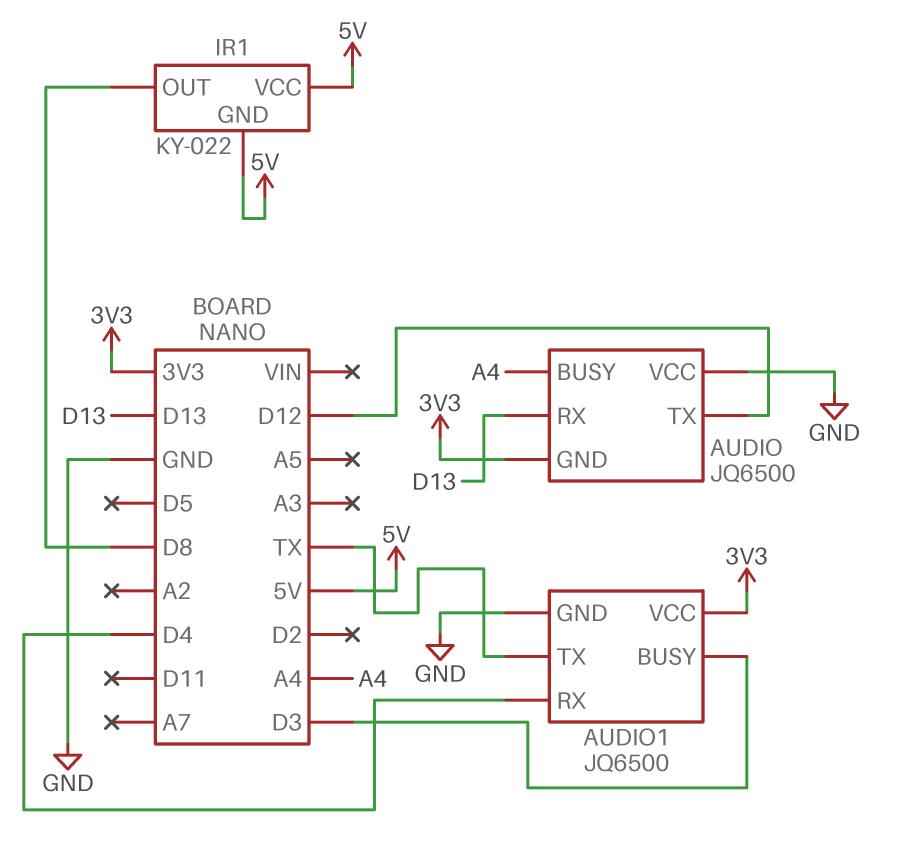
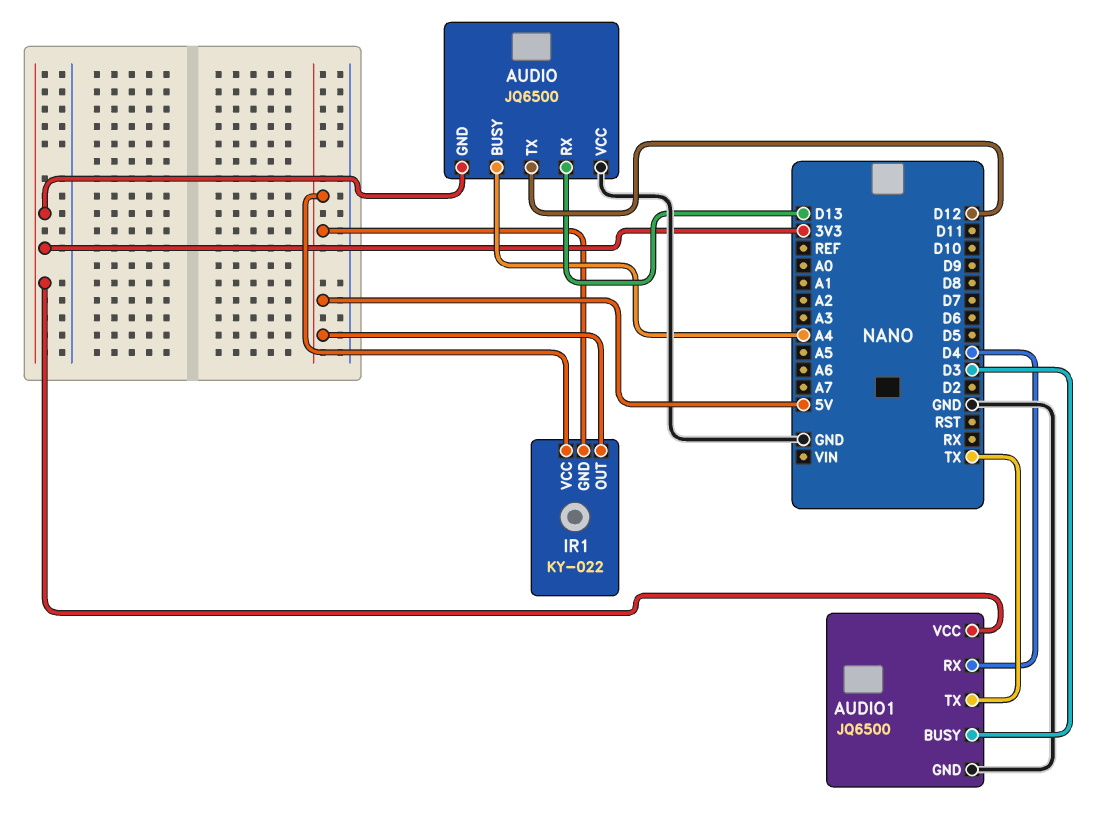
IR1 pin OUT: D8 -> 5V

